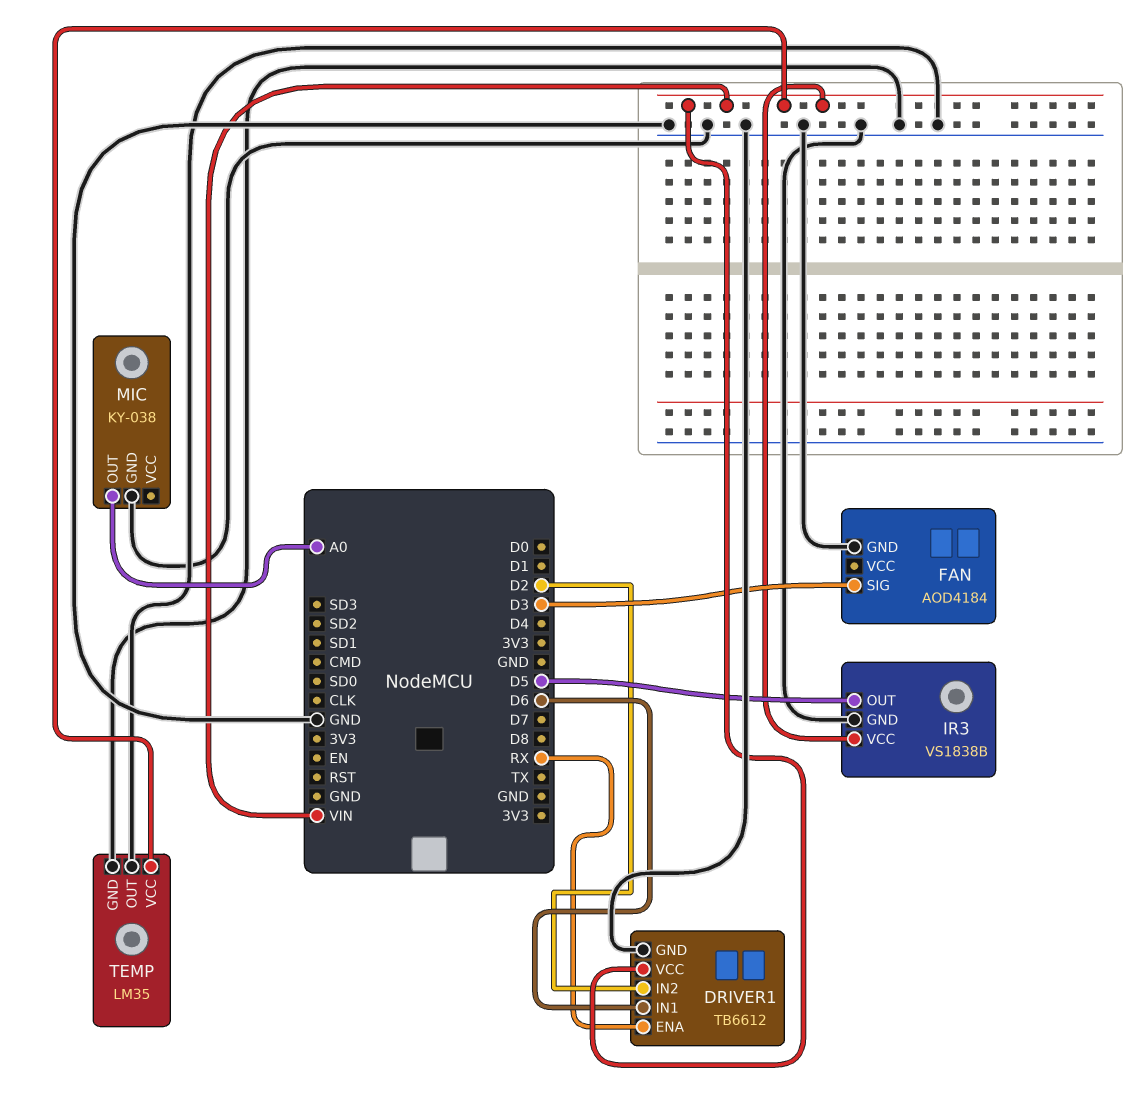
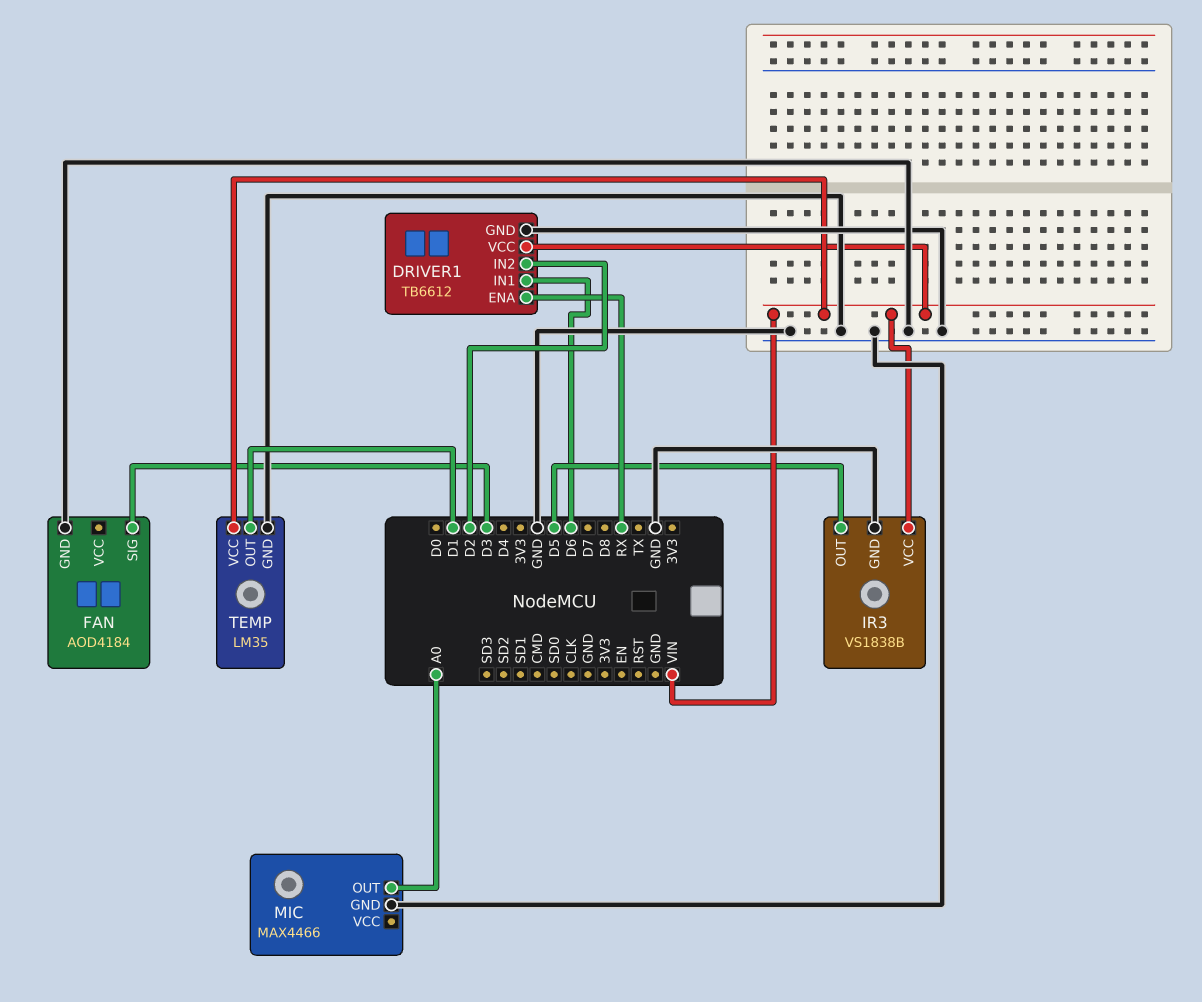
MIC: KY-038 -> MAX4466
TEMP pin OUT: GND -> D1

